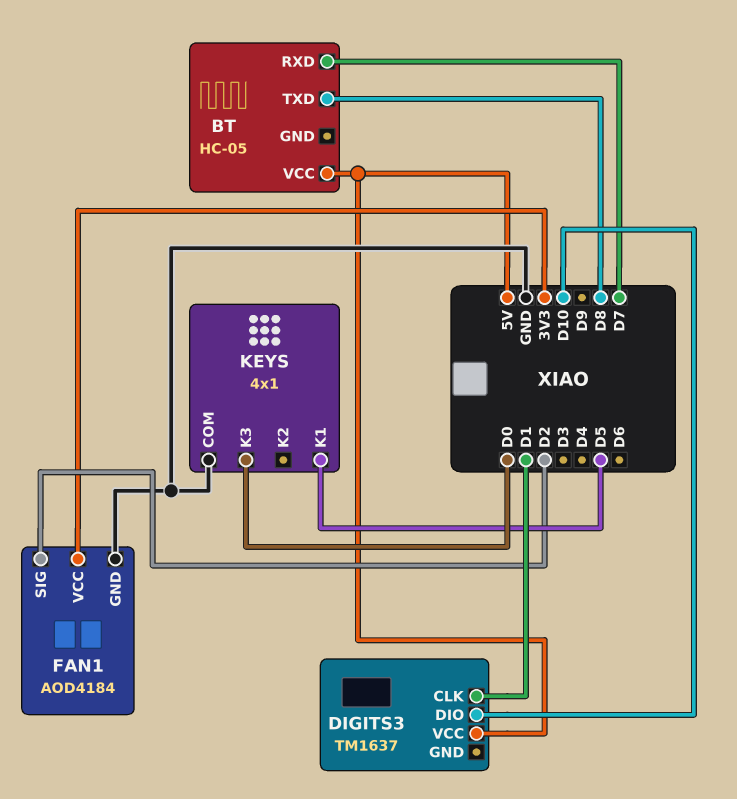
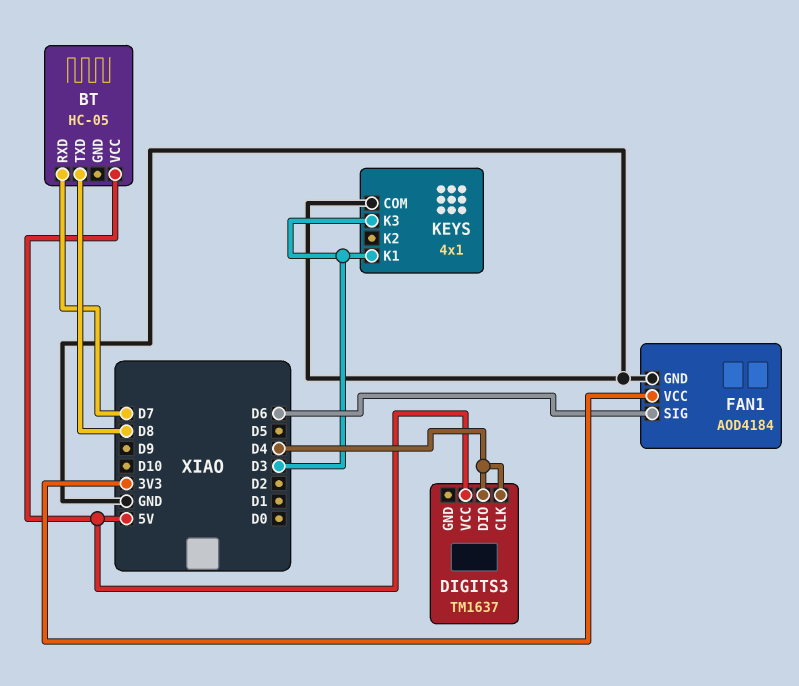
DIGITS3 pin CLK: D1 -> D4
DIGITS3 pin DIO: D10 -> D4
FAN1 pin SIG: D2 -> D6
KEYS pin K1: D5 -> D3
KEYS pin K3: D0 -> D3

